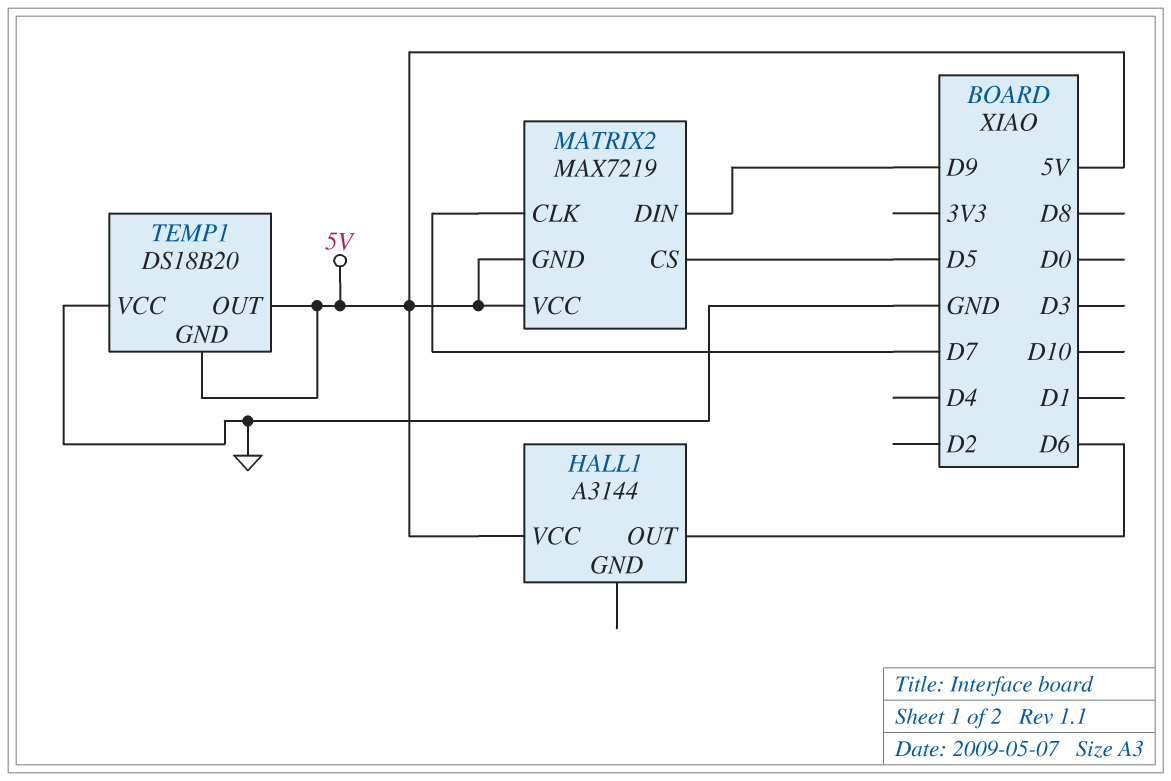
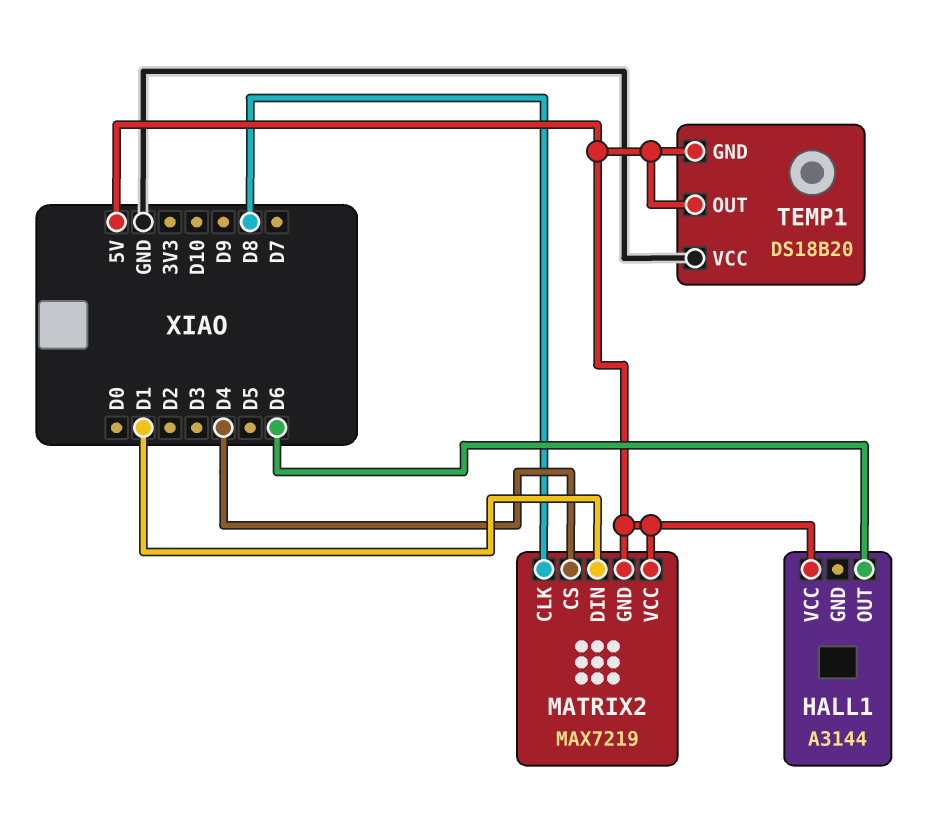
MATRIX2 pin CLK: D7 -> D8
MATRIX2 pin CS: D5 -> D4
MATRIX2 pin DIN: D9 -> D1

